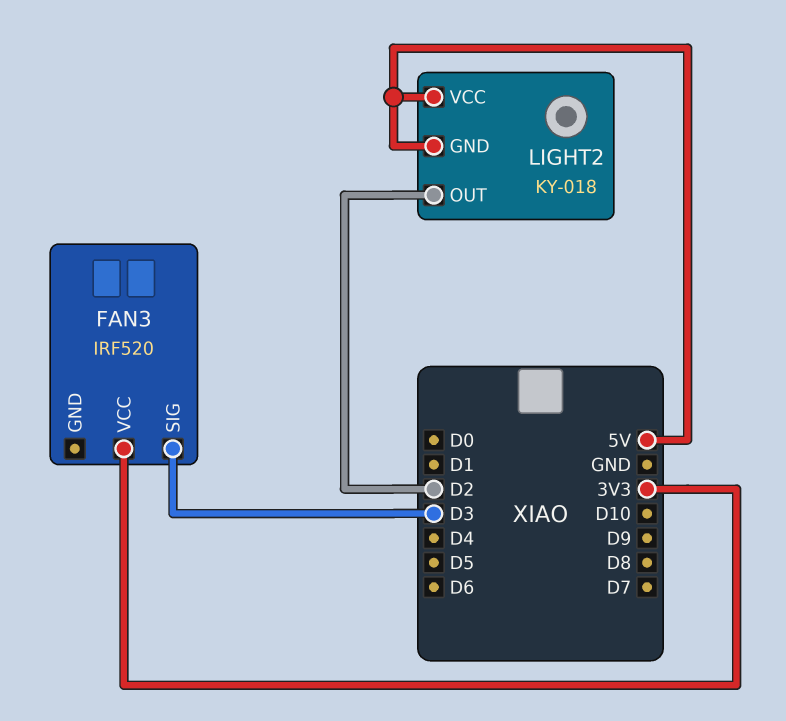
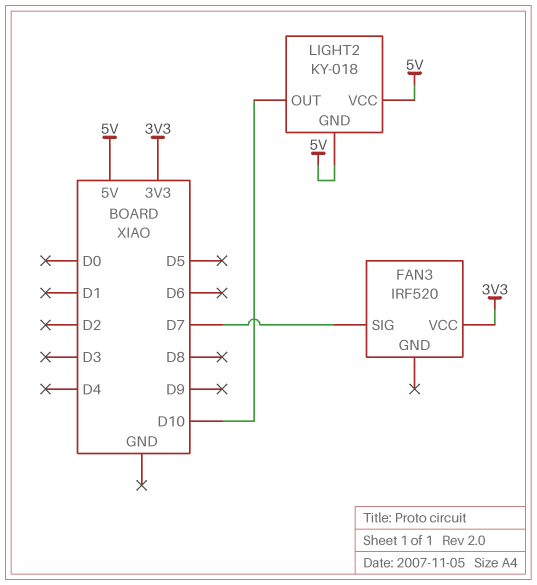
FAN3 pin SIG: D3 -> D7
LIGHT2 pin OUT: D2 -> D10

